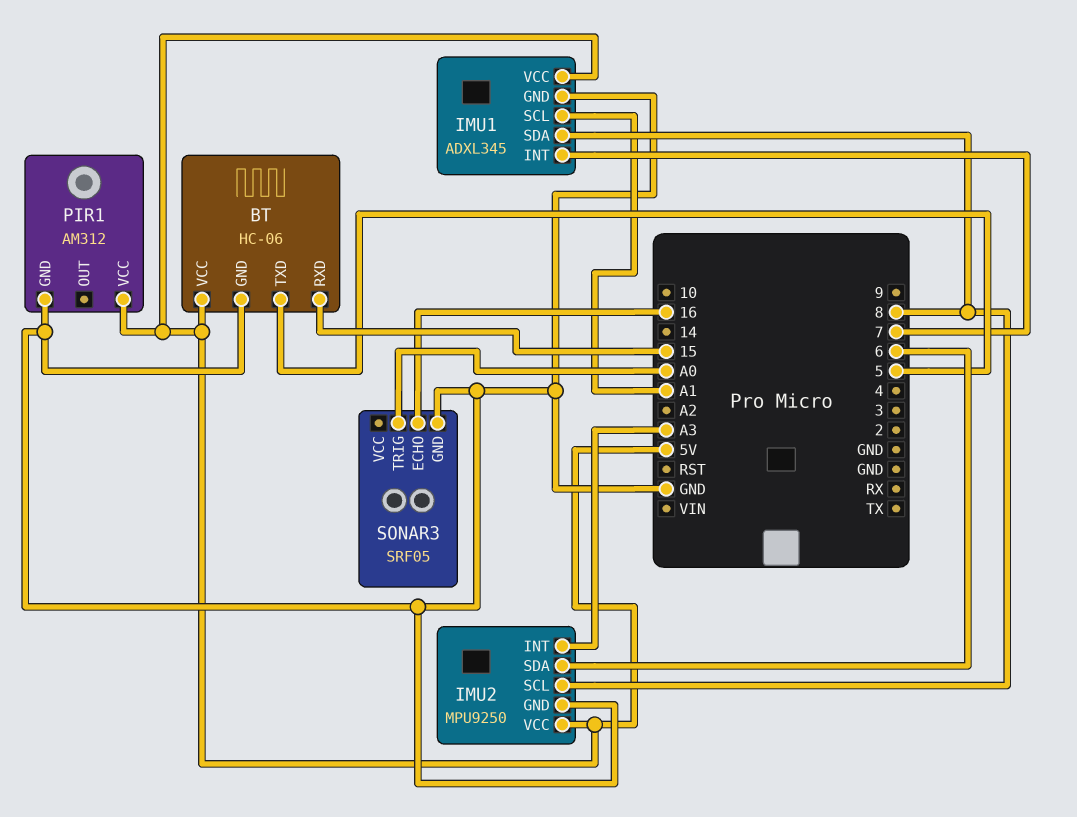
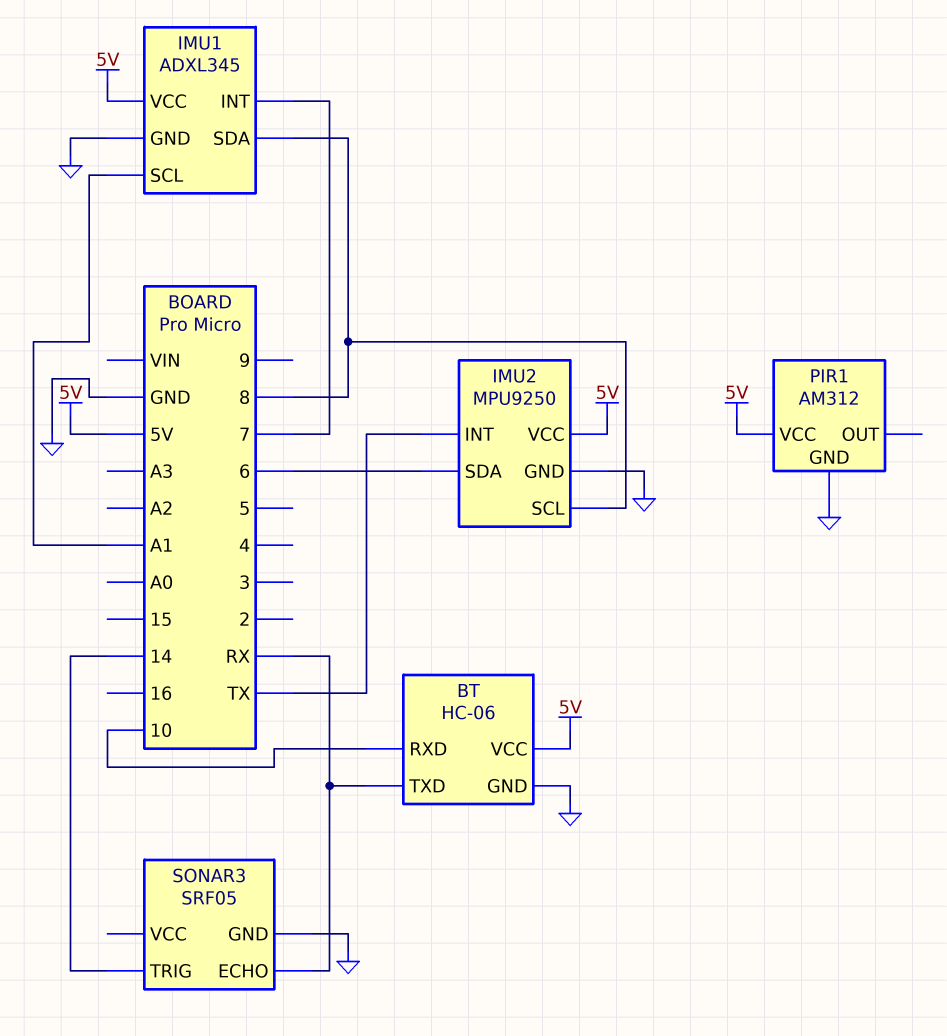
BT pin RXD: 15 -> 10
BT pin TXD: 5 -> RX
IMU2 pin INT: A3 -> TX
SONAR3 pin ECHO: 16 -> RX
SONAR3 pin TRIG: A0 -> 14

